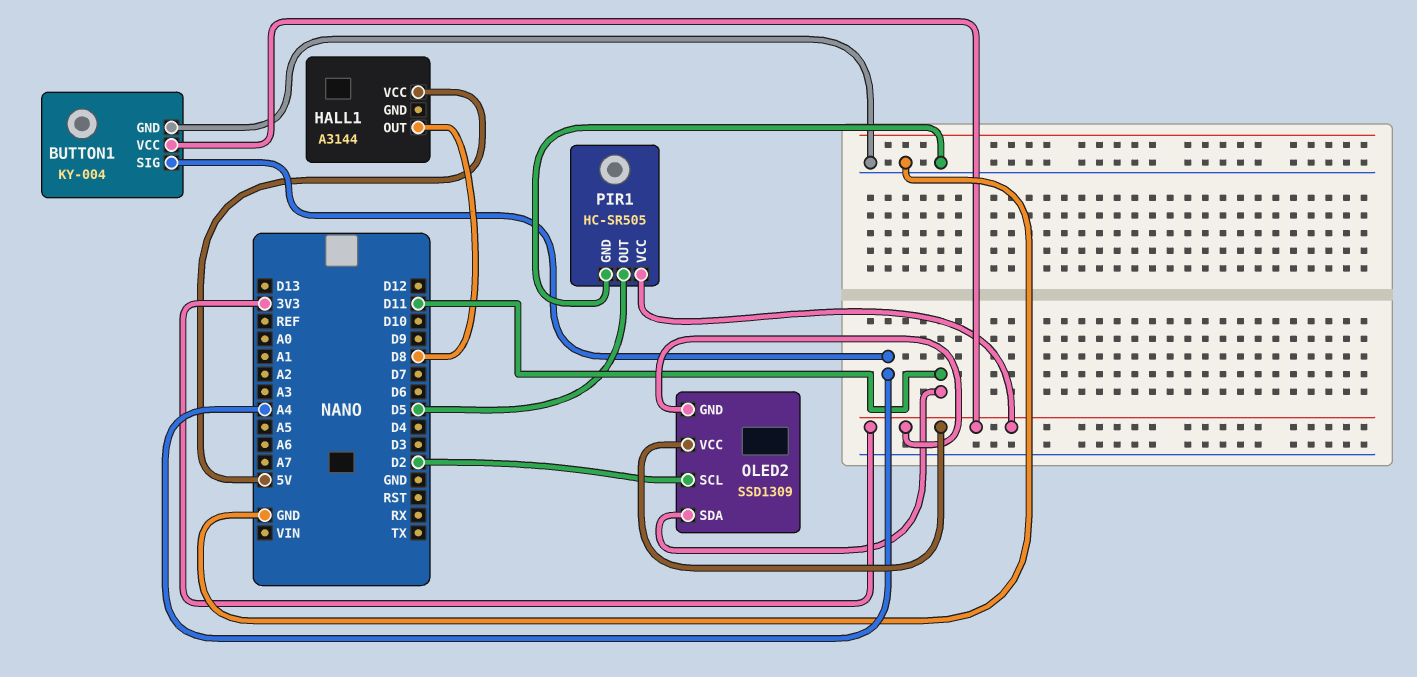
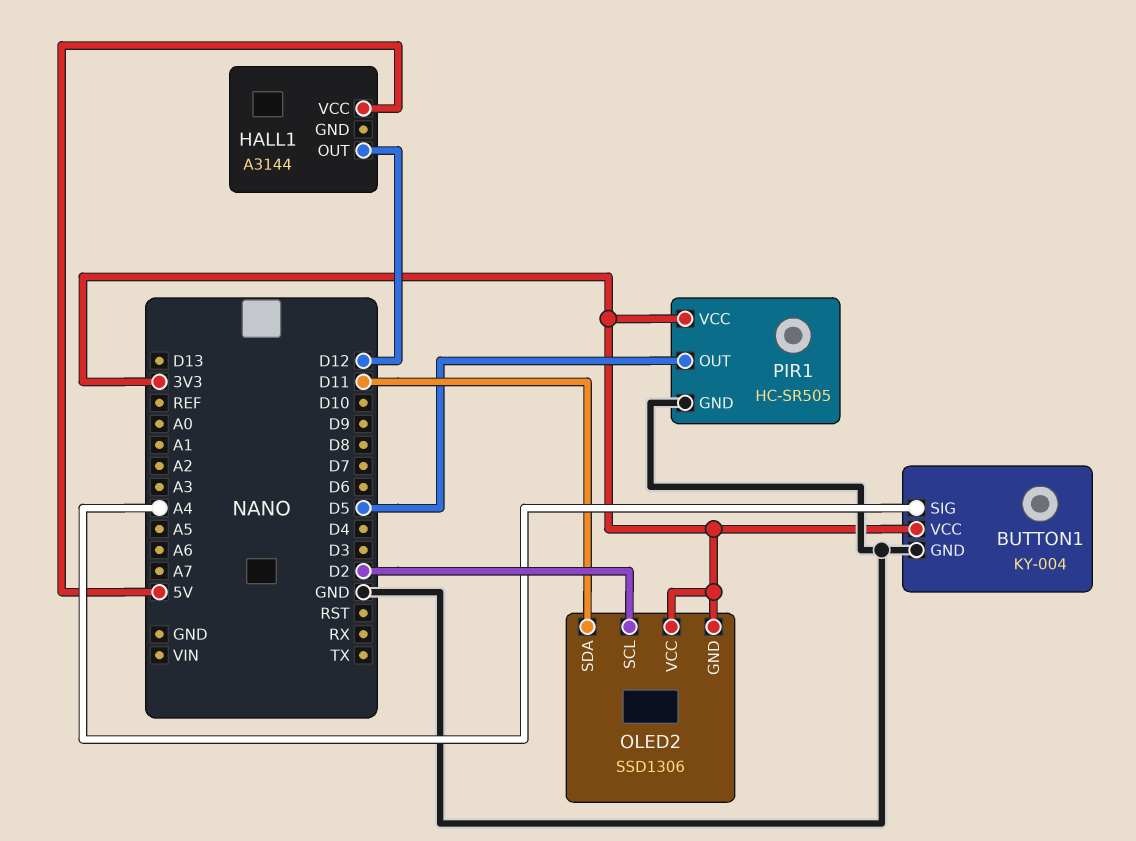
HALL1 pin OUT: D8 -> D12
OLED2: SSD1309 -> SSD1306

